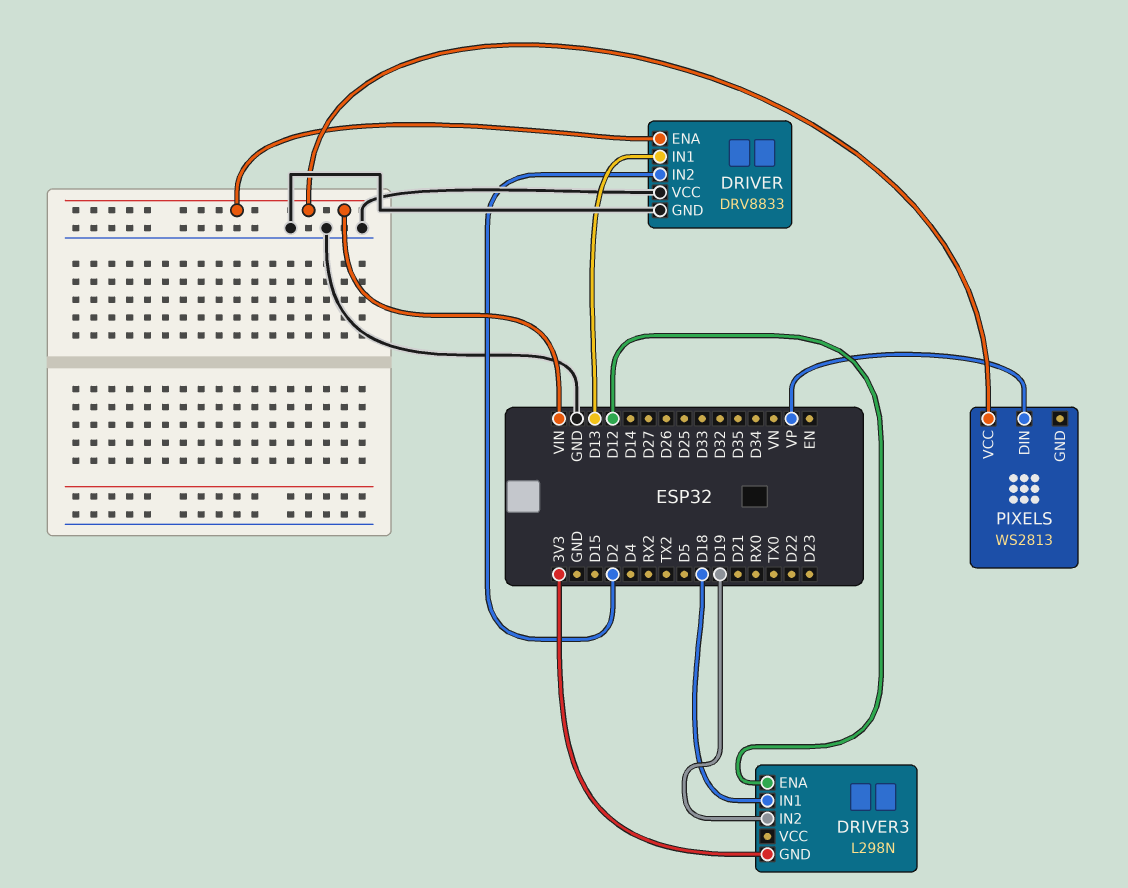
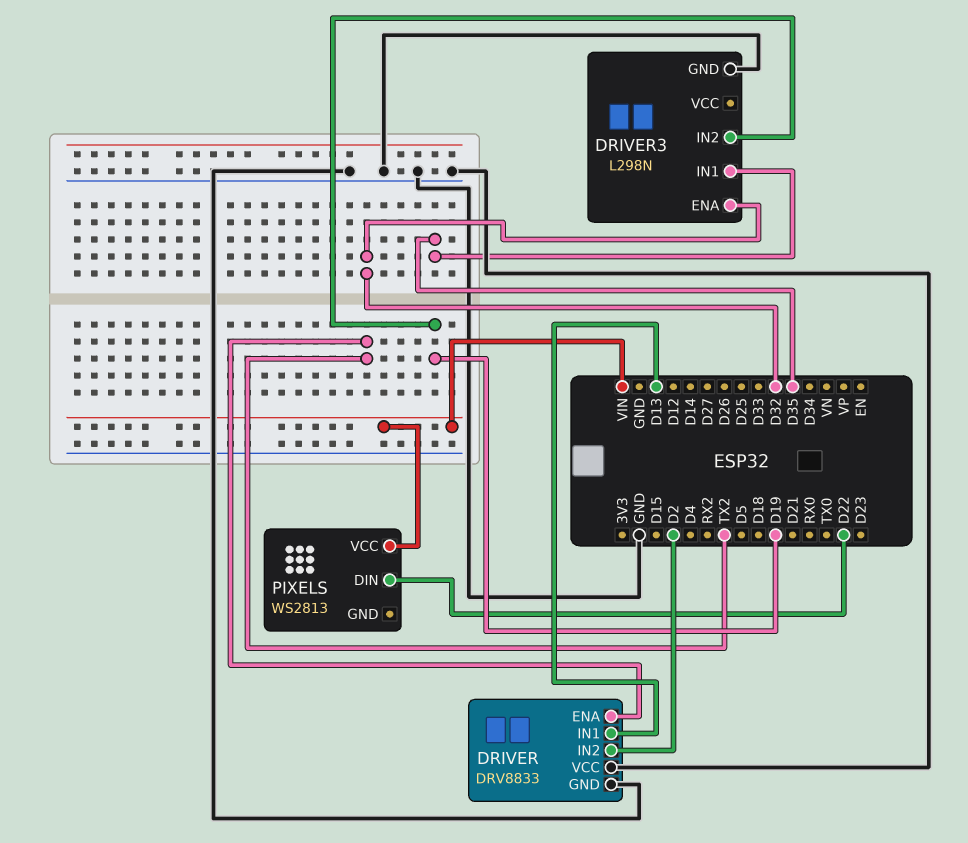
DRIVER pin ENA: VIN -> TX2
DRIVER3 pin ENA: D12 -> D32
DRIVER3 pin GND: 3V3 -> GND
DRIVER3 pin IN1: D18 -> D35
PIXELS pin DIN: VP -> D22

